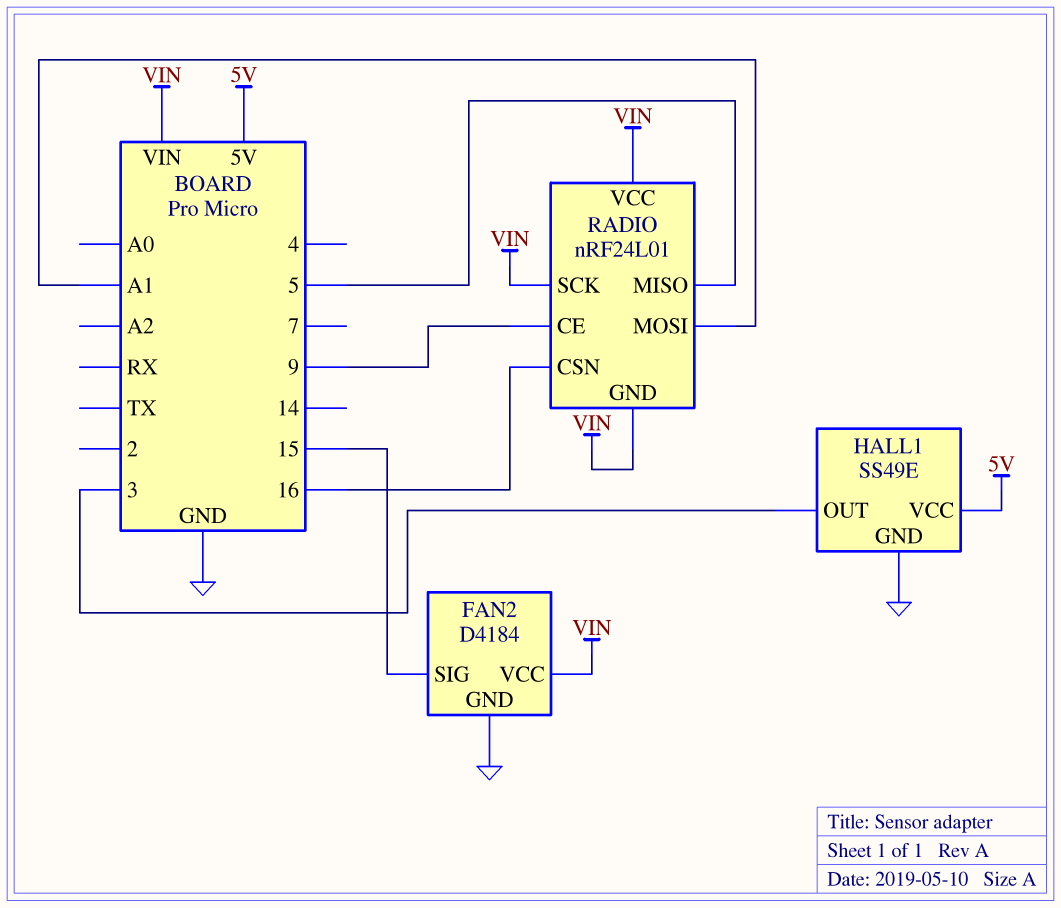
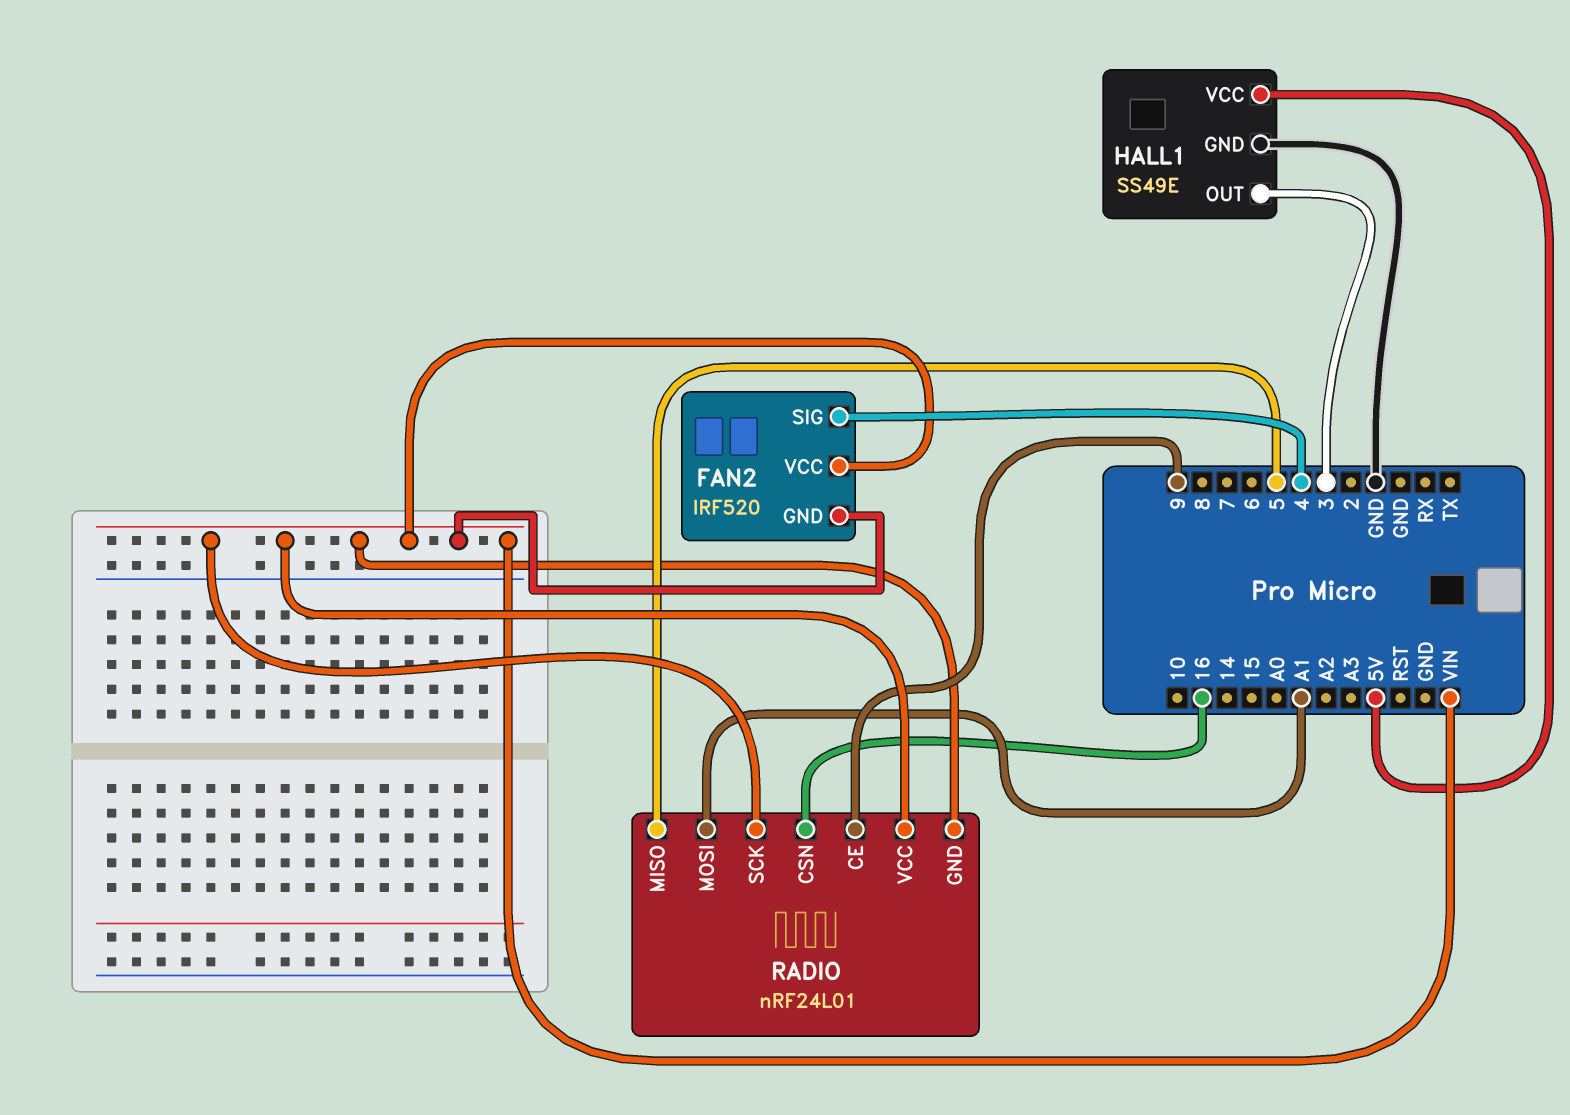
FAN2: D4184 -> IRF520
FAN2 pin GND: GND -> VIN
FAN2 pin SIG: 15 -> 4

